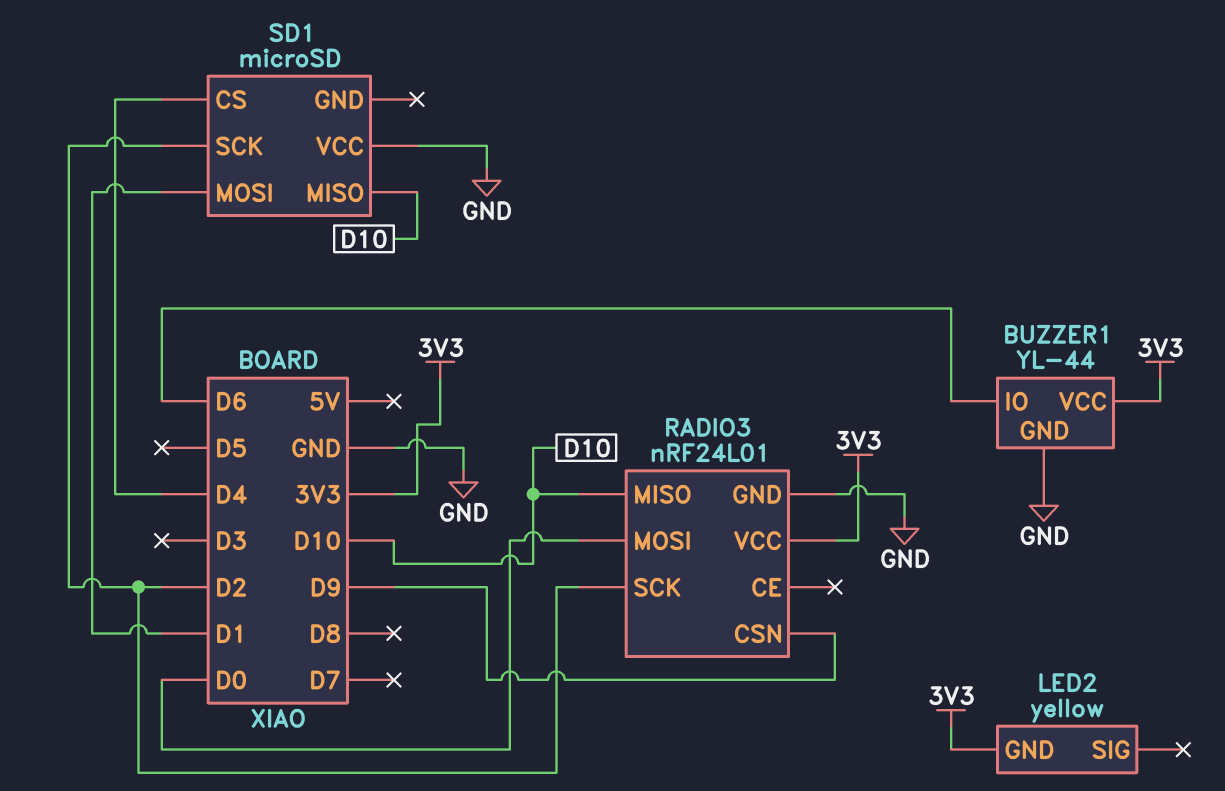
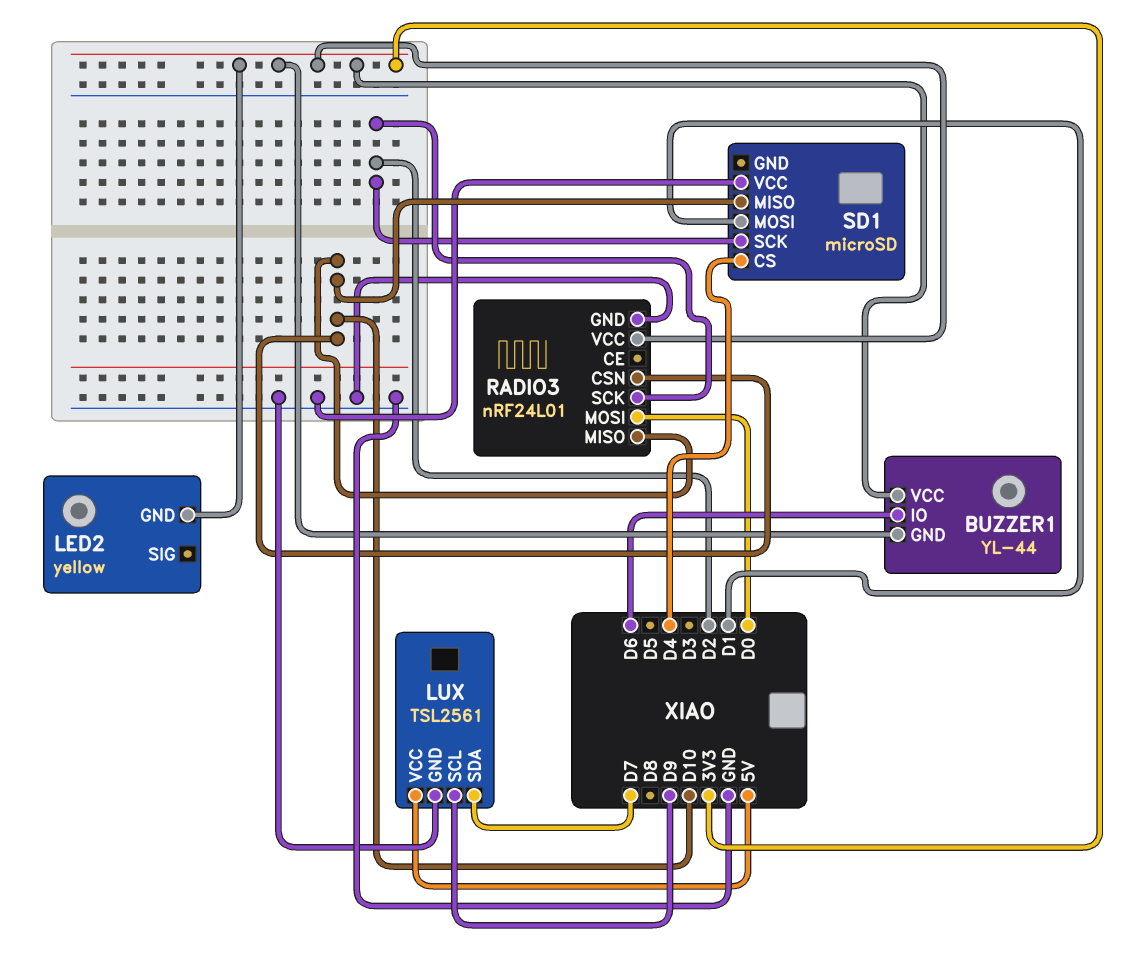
BUZZER1 pin GND: GND -> 3V3
LUX: none -> TSL2561
LUX pin GND: none -> GND
LUX pin SCL: none -> D9
LUX pin SDA: none -> D7
LUX pin VCC: none -> 5V
RADIO3 pin CSN: D9 -> D10

